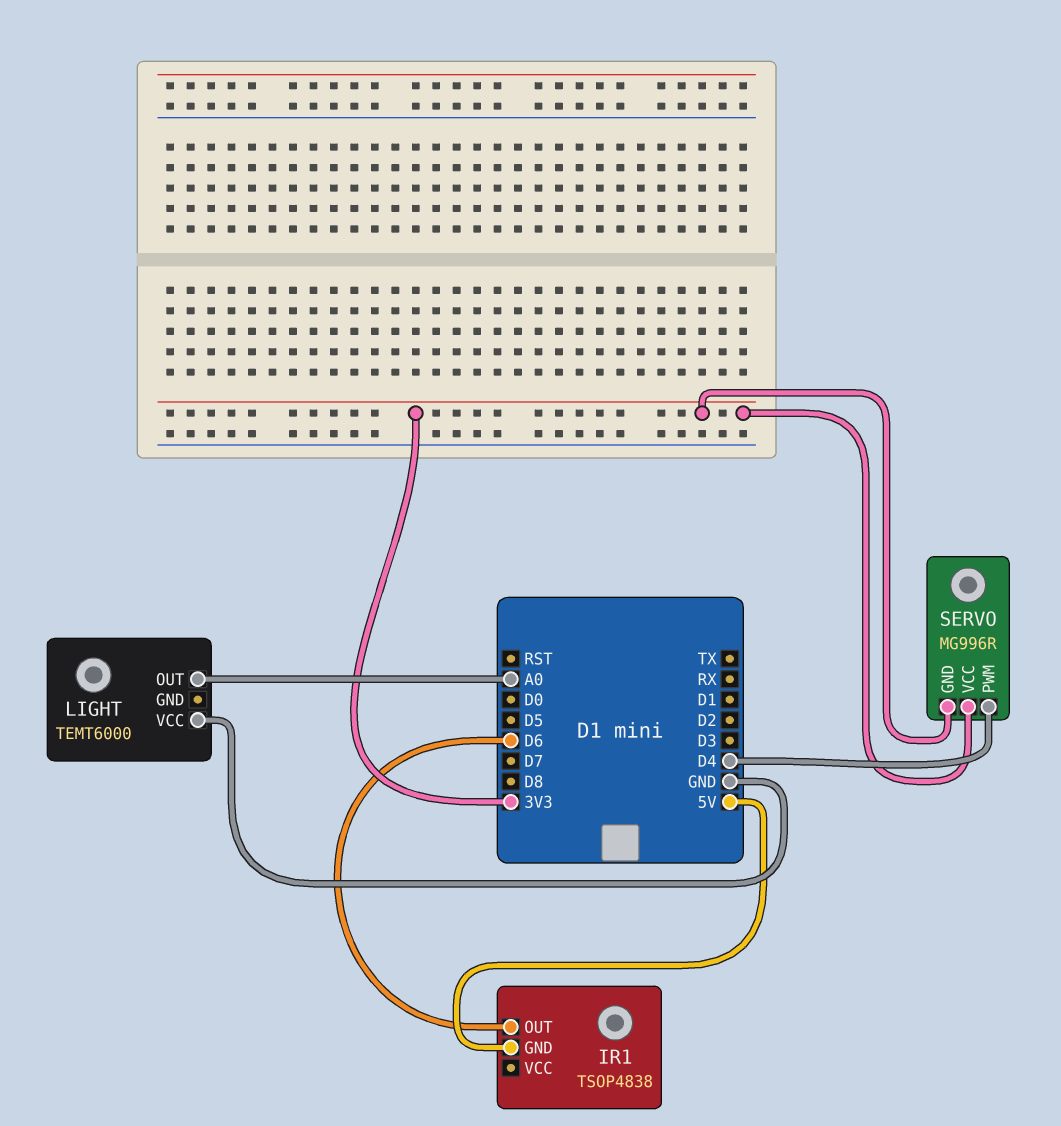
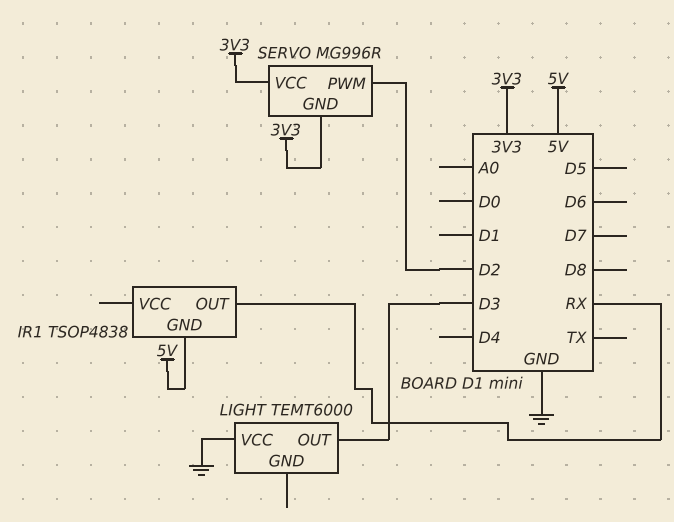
IR1 pin OUT: D6 -> RX
LIGHT pin OUT: A0 -> D3
SERVO pin PWM: D4 -> D2

